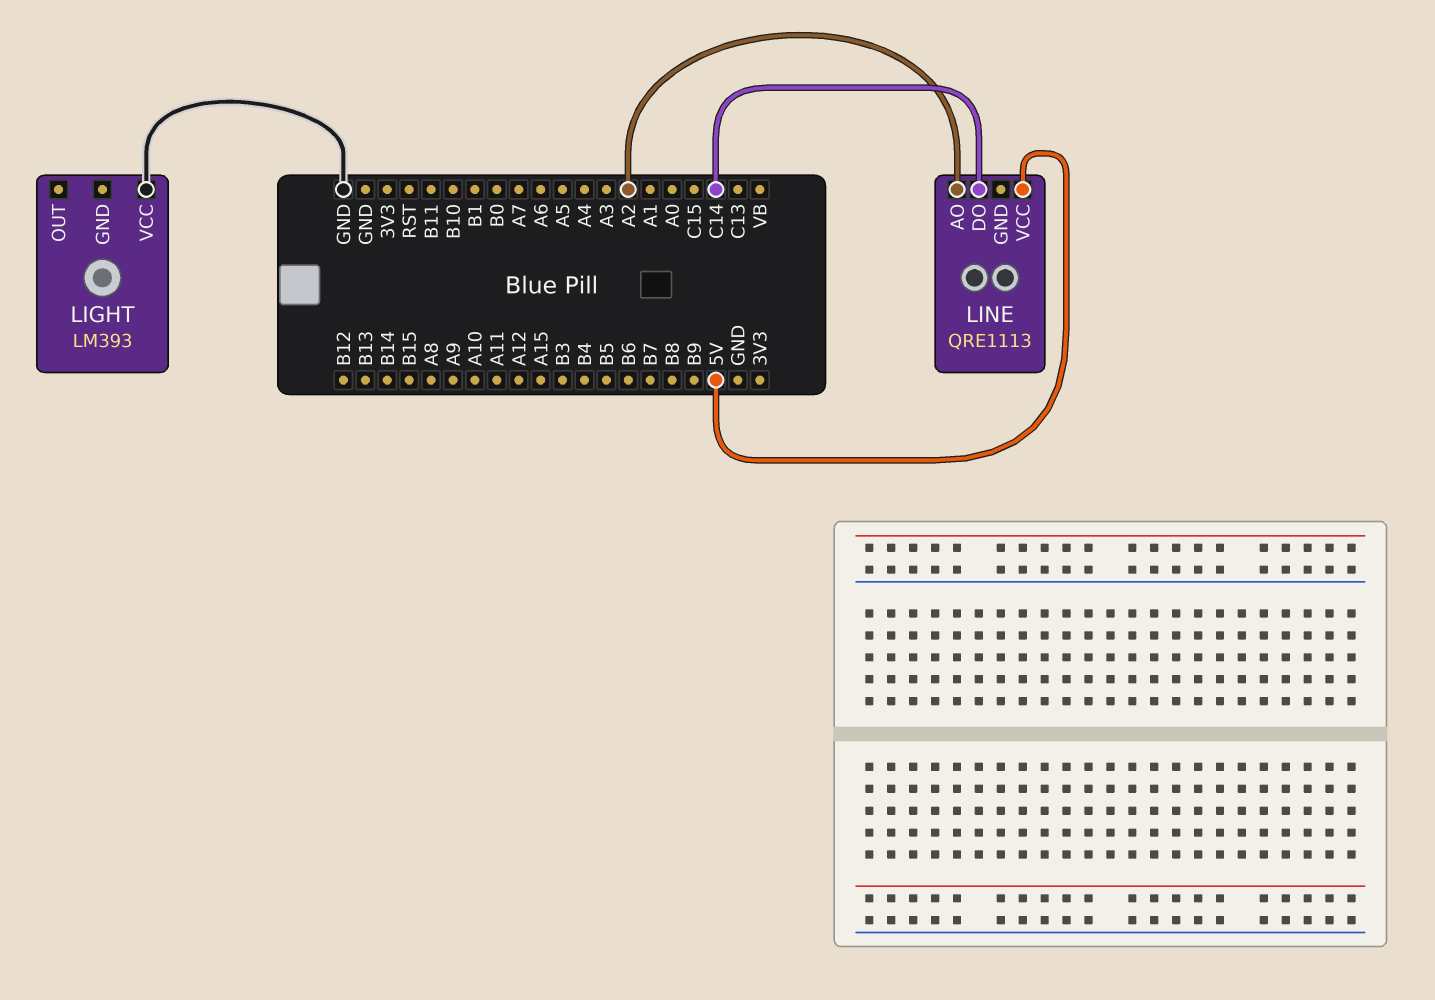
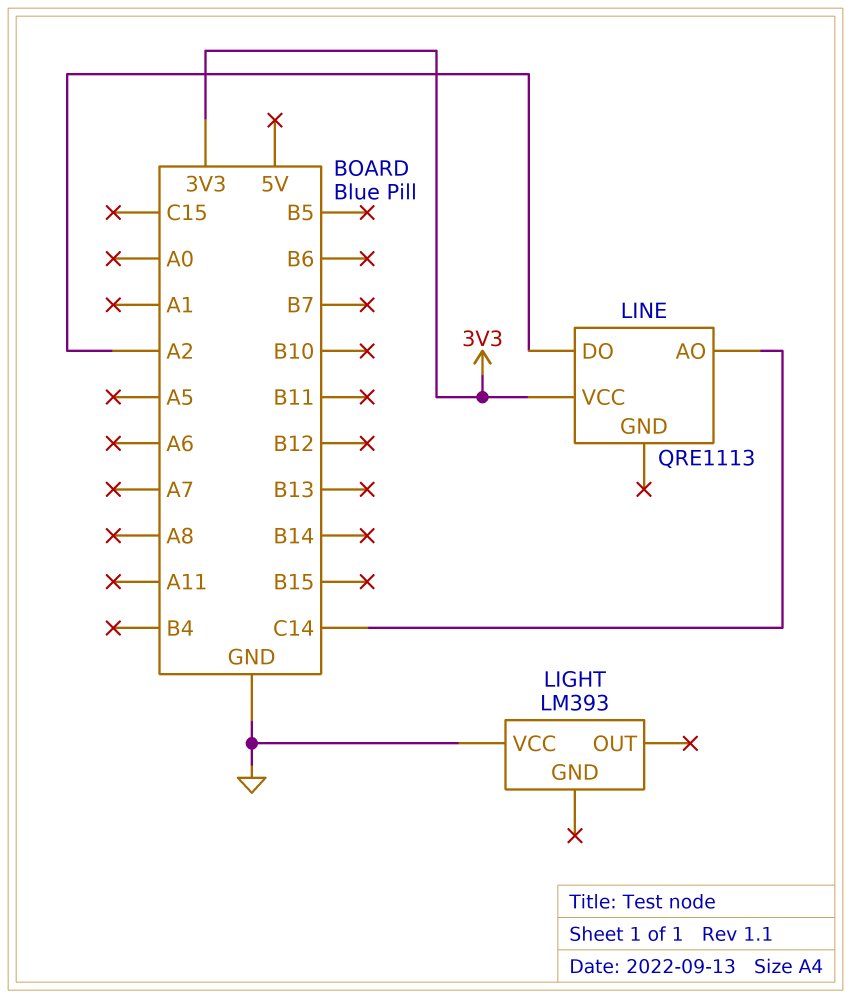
LINE pin AO: A2 -> C14
LINE pin DO: C14 -> A2
LINE pin VCC: 5V -> 3V3

